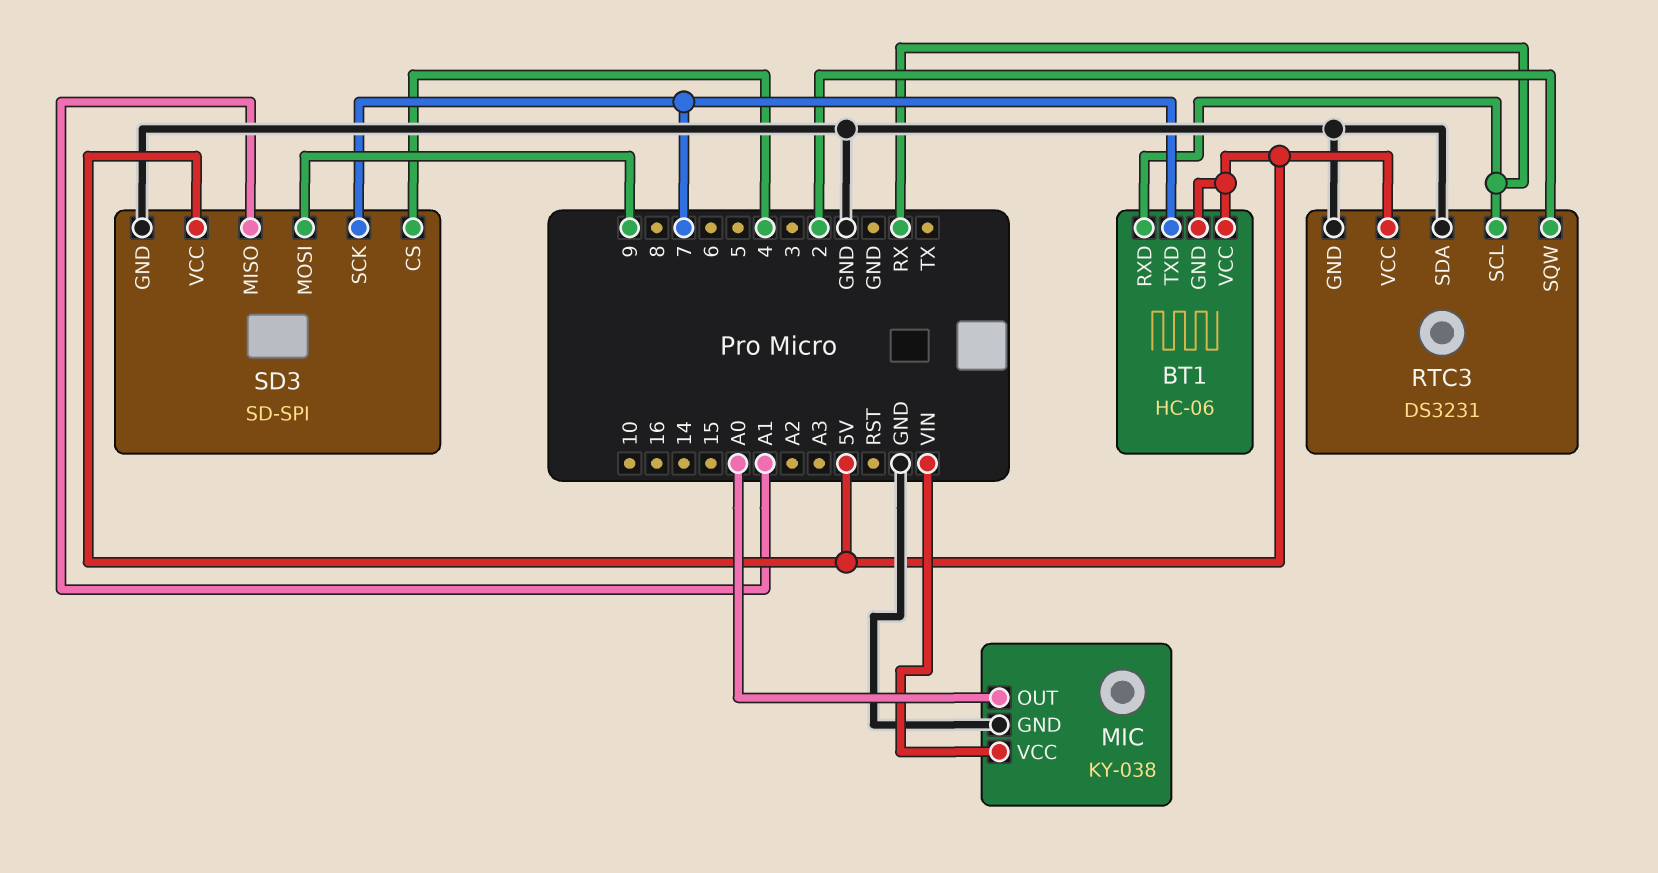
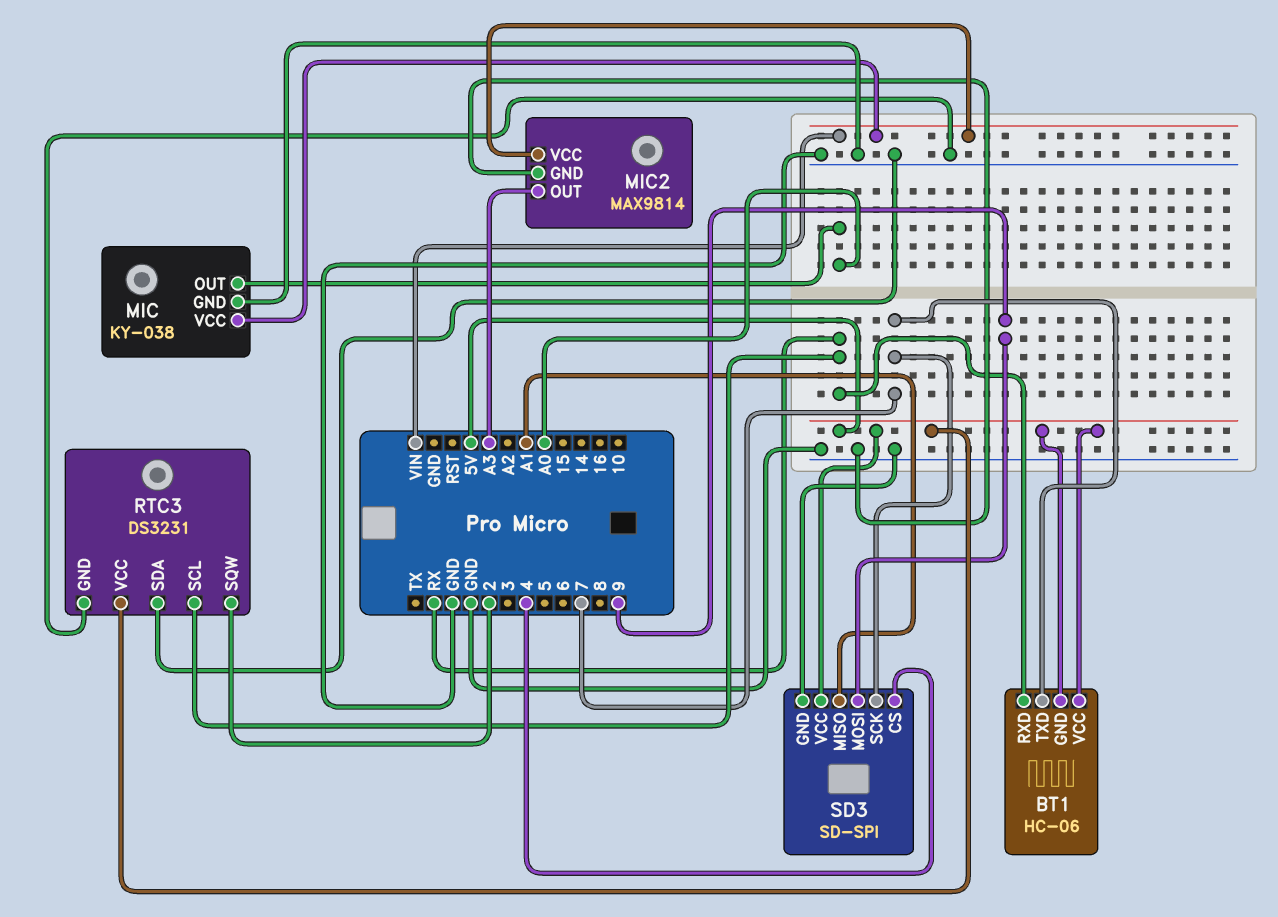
MIC2: none -> MAX9814
MIC2 pin GND: none -> GND
MIC2 pin OUT: none -> A3
MIC2 pin VCC: none -> VIN

